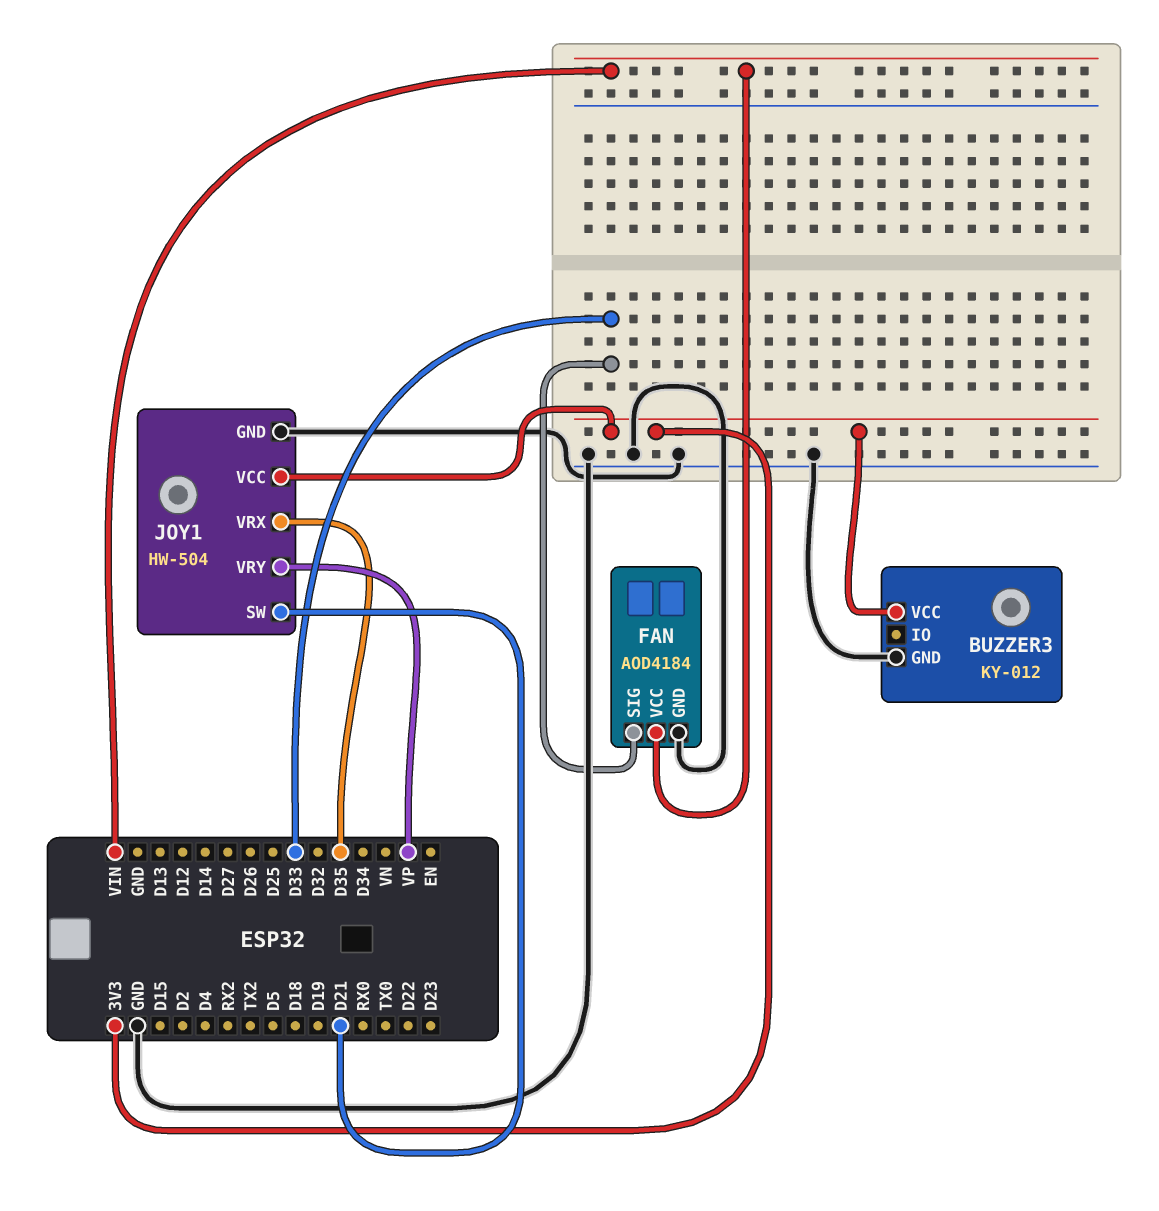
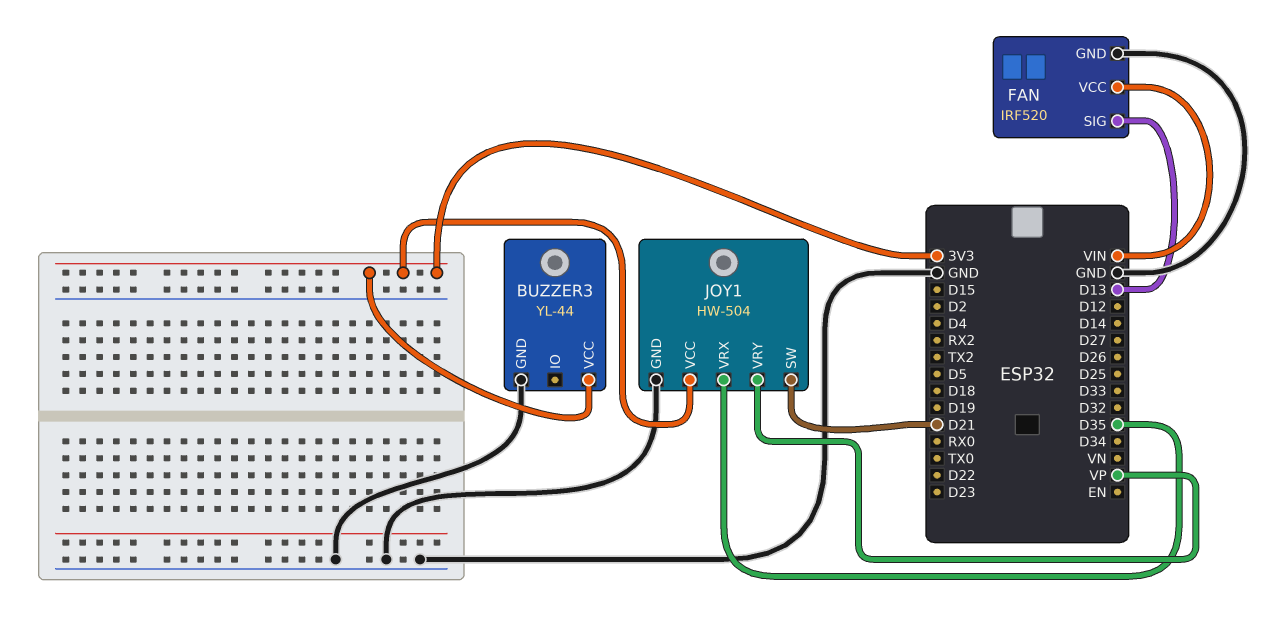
BUZZER3: KY-012 -> YL-44
FAN: AOD4184 -> IRF520
FAN pin SIG: D33 -> D13

